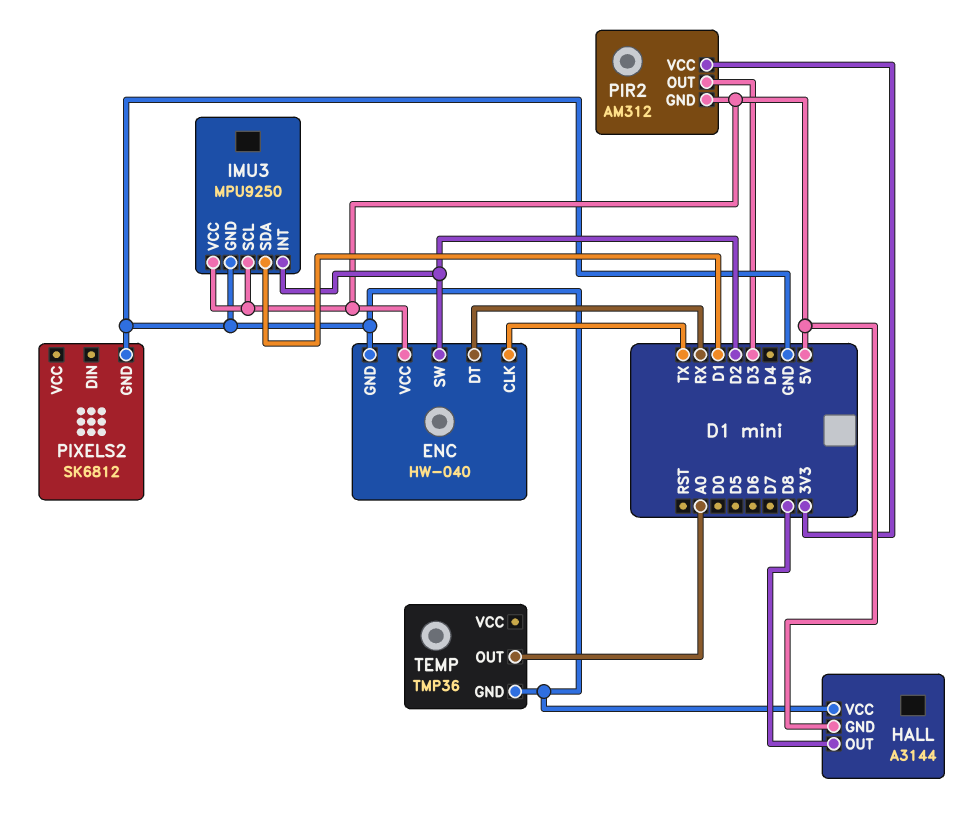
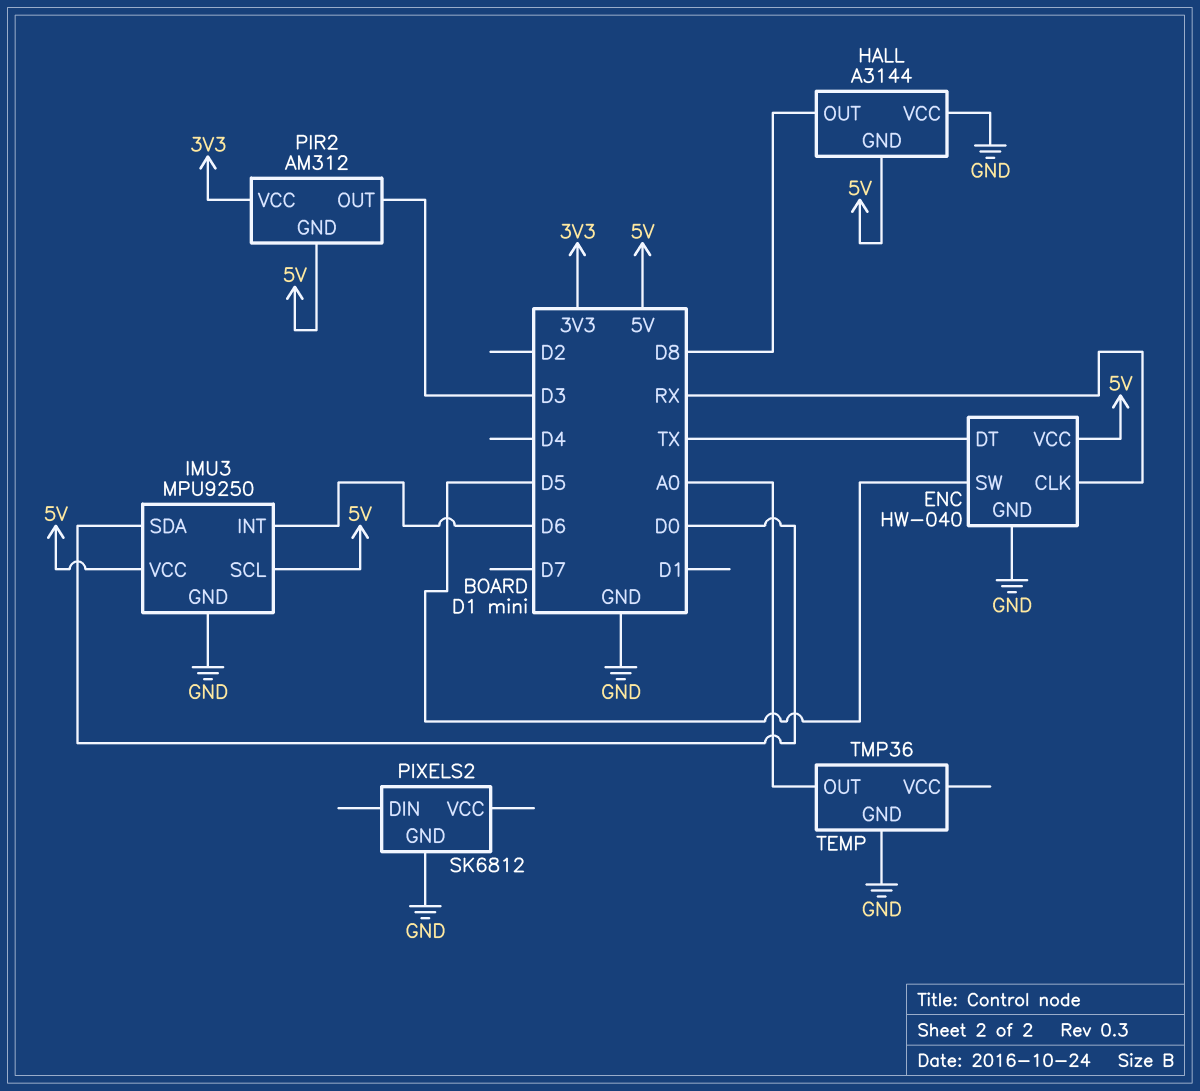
ENC pin CLK: TX -> RX
ENC pin DT: RX -> TX
ENC pin SW: D2 -> D5
IMU3 pin INT: D2 -> D6
IMU3 pin SDA: D1 -> D0

